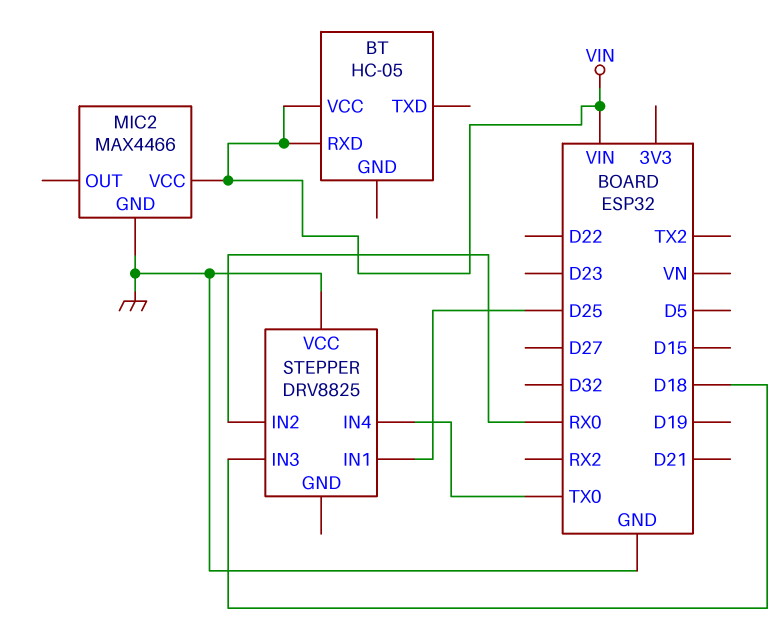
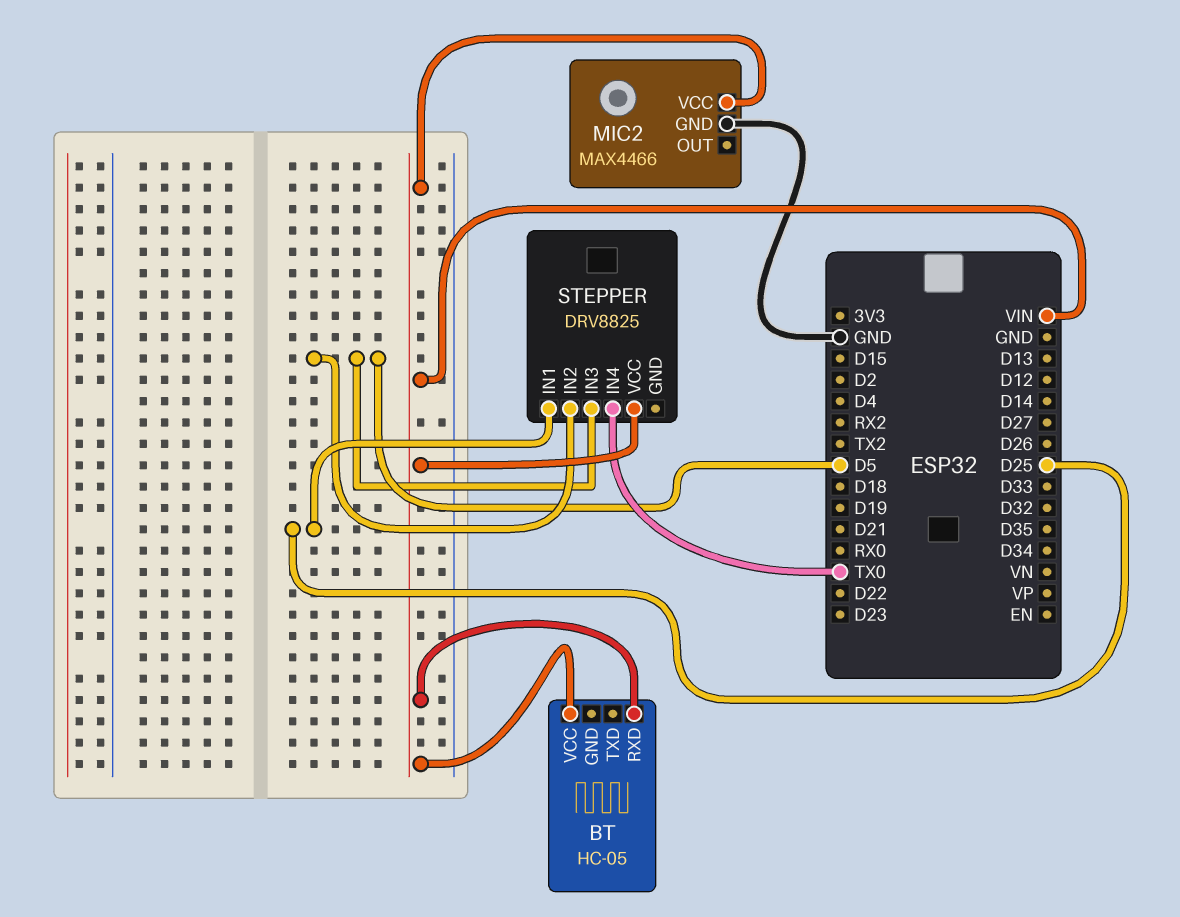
STEPPER pin IN2: RX0 -> D5
STEPPER pin IN3: D18 -> D5
STEPPER pin VCC: GND -> VIN

